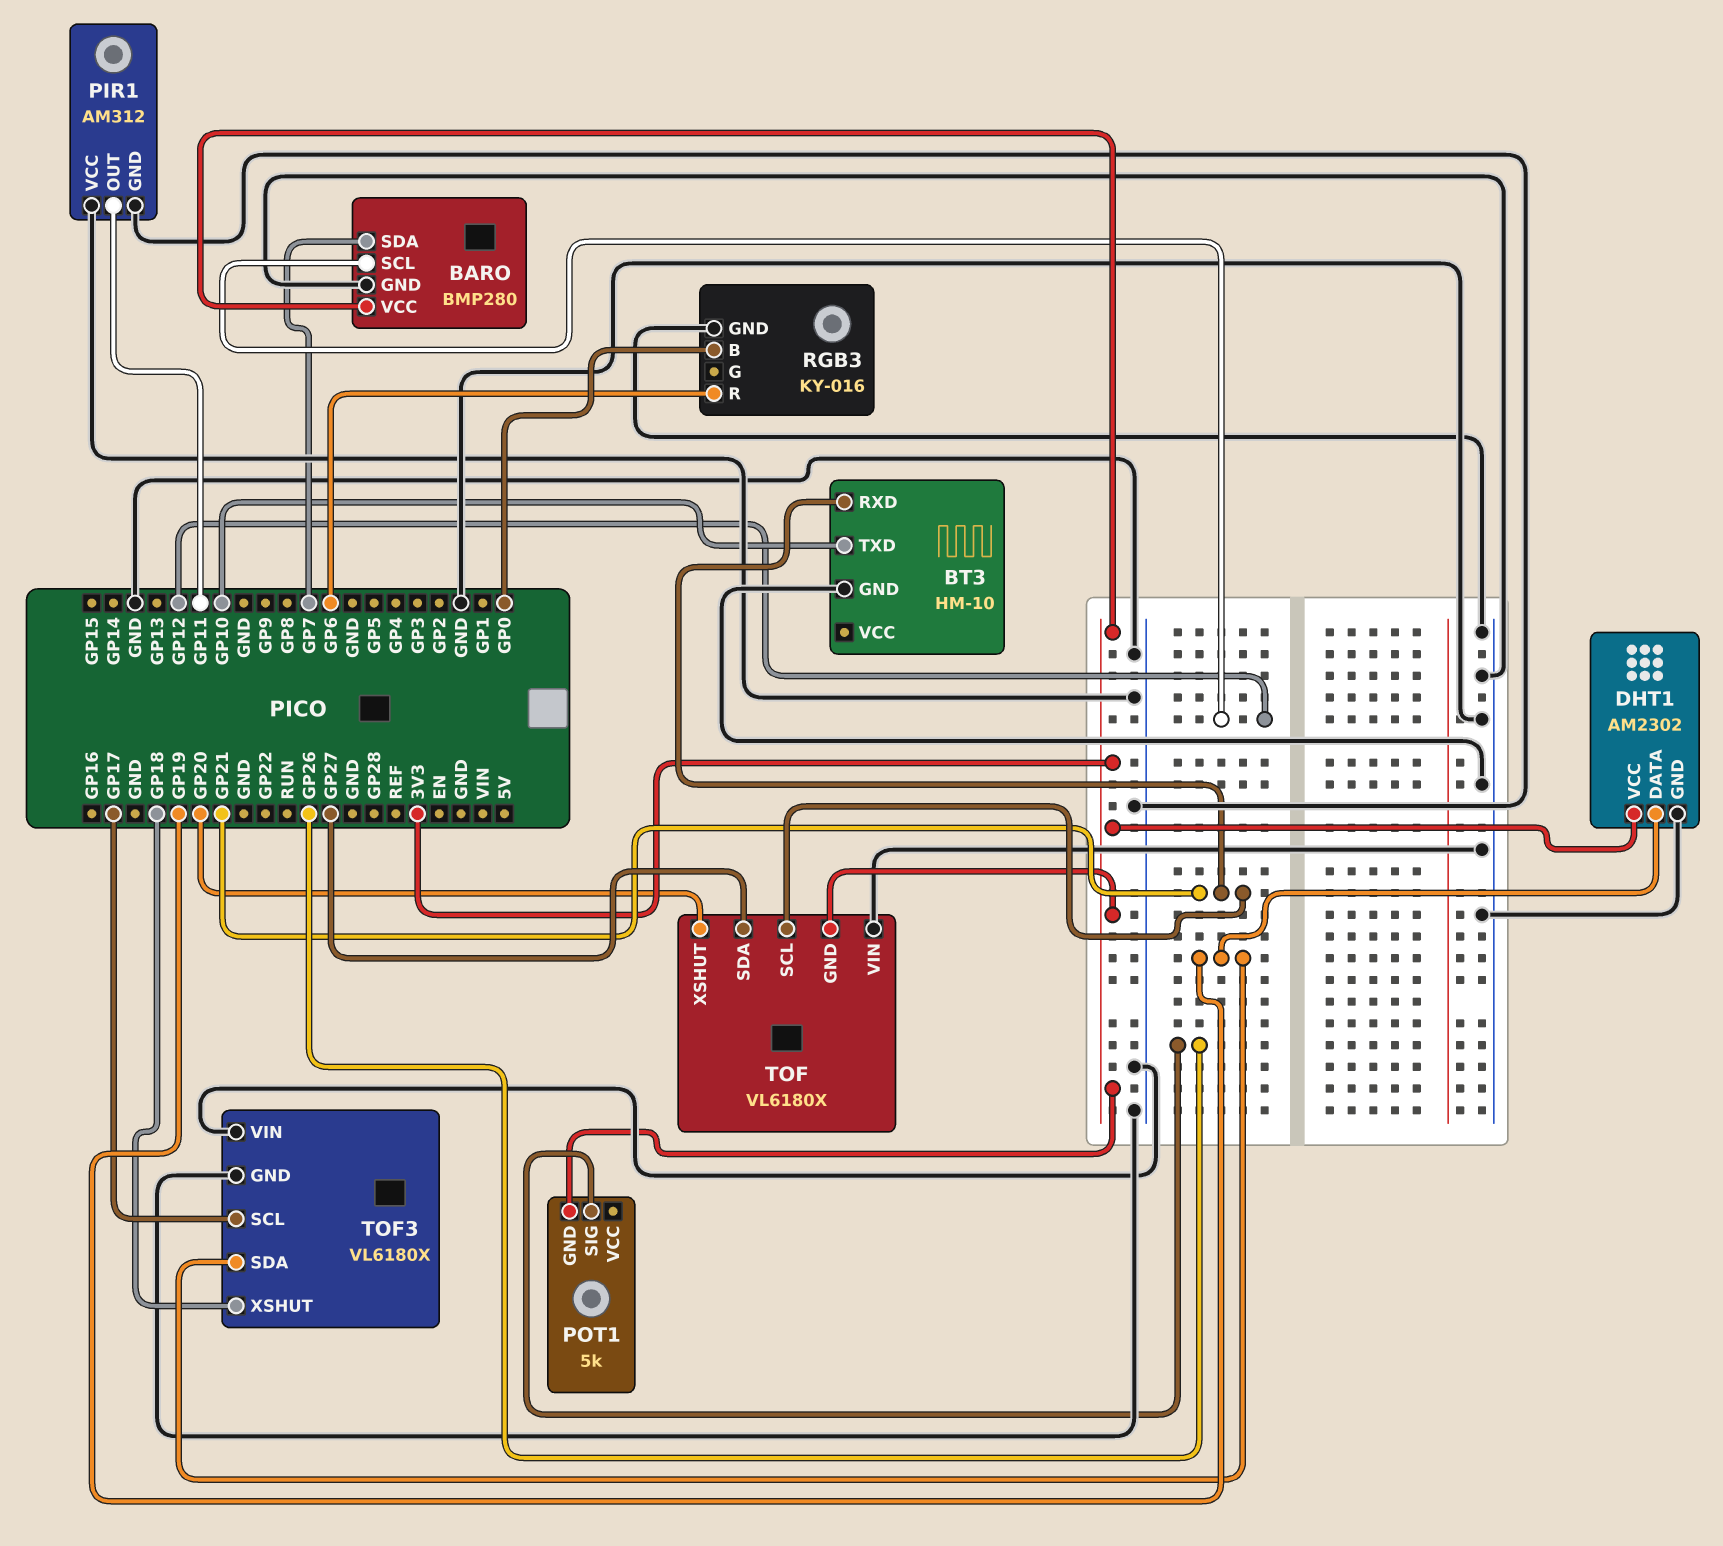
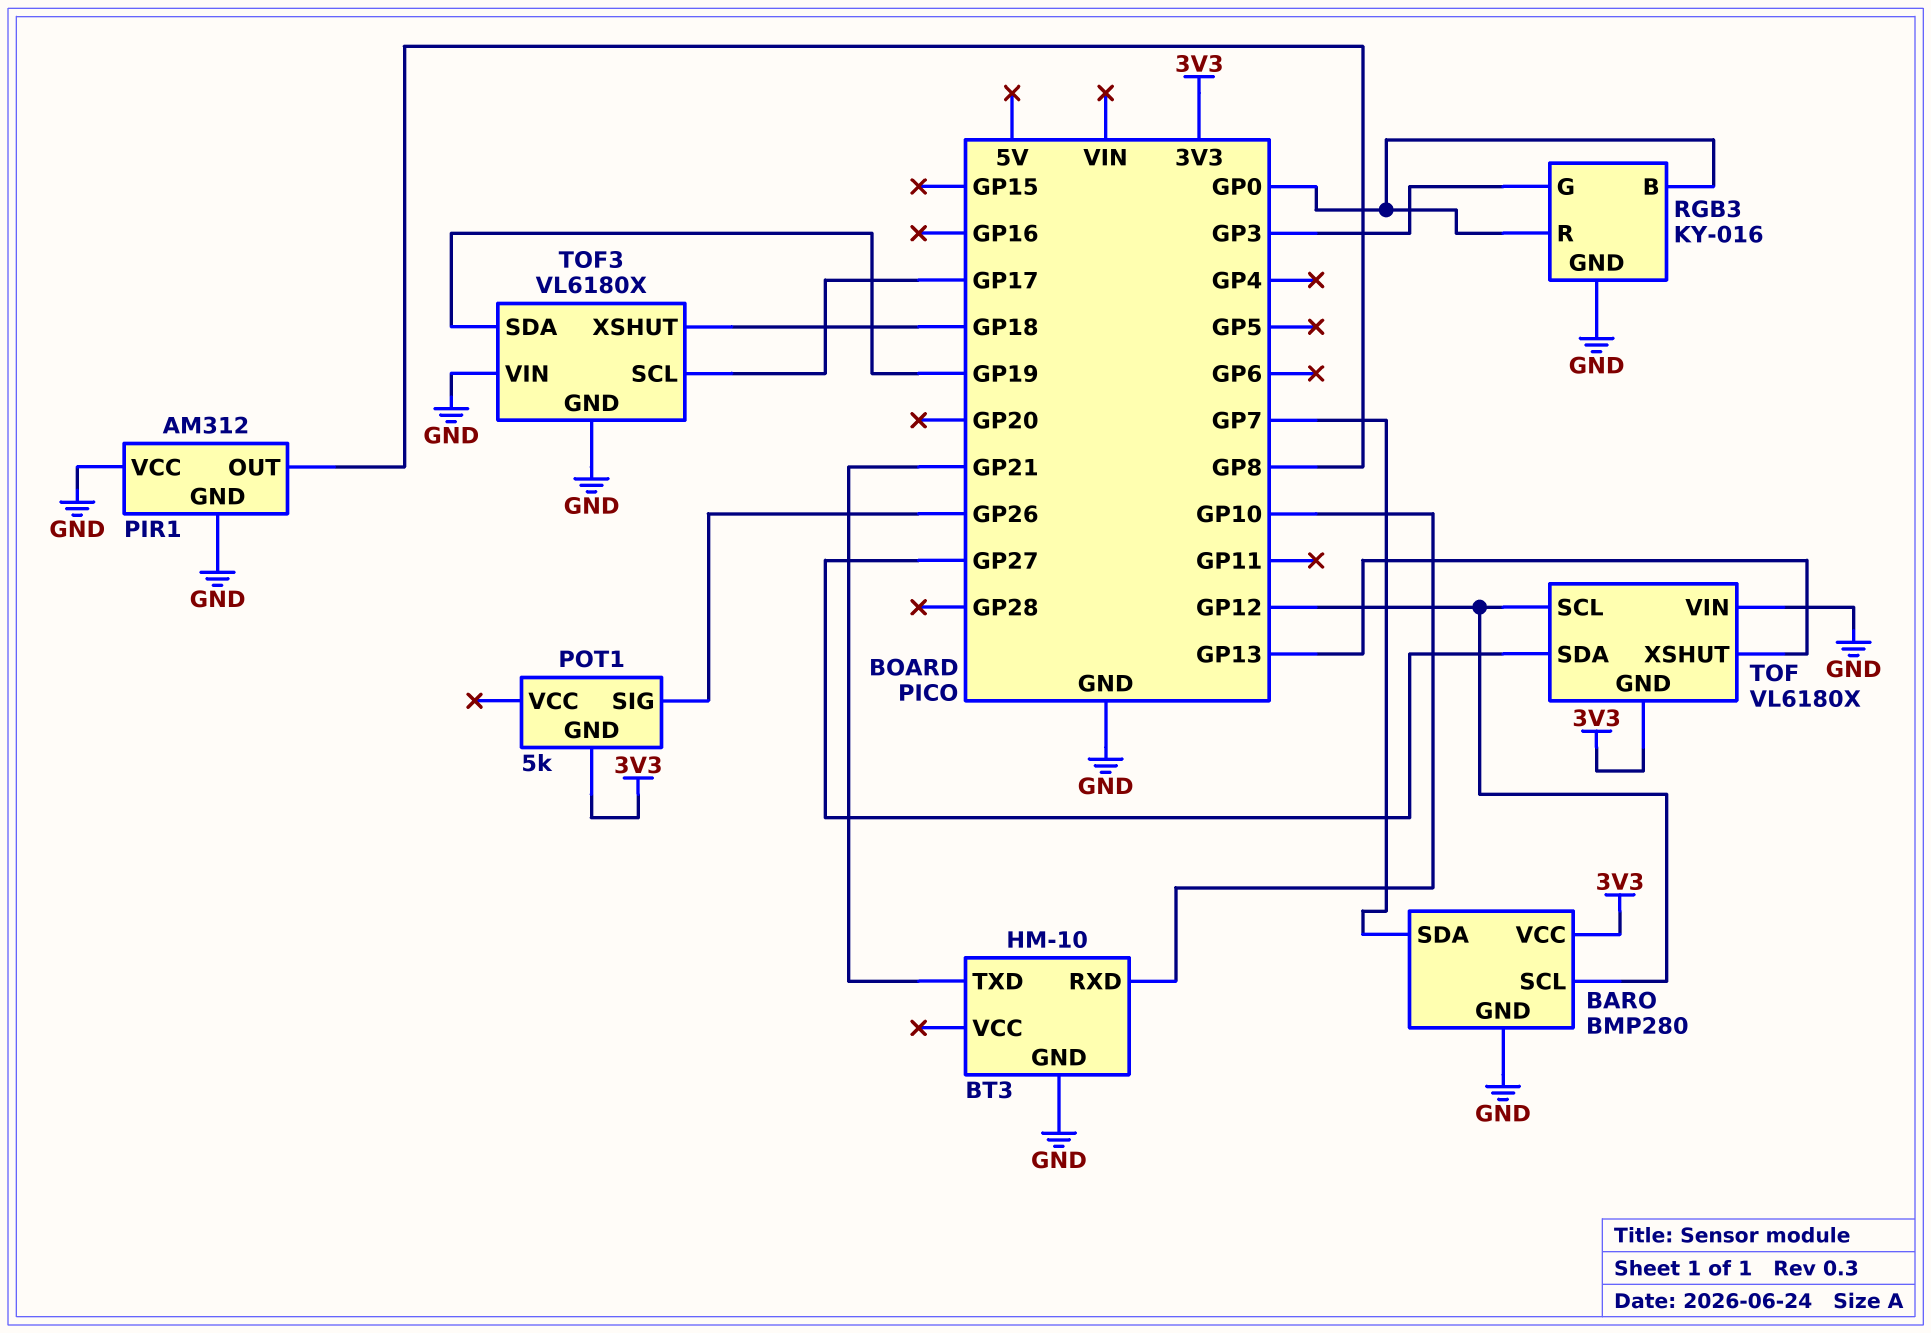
BT3 pin RXD: GP21 -> GP10
BT3 pin TXD: GP10 -> GP21
DHT1: AM2302 -> none
DHT1 pin DATA: GP19 -> none
DHT1 pin GND: GND -> none
DHT1 pin VCC: 3V3 -> none
PIR1 pin OUT: GP11 -> GP8
RGB3 pin G: none -> GP3
RGB3 pin R: GP6 -> GP0
TOF pin SCL: GP21 -> GP12
TOF pin XSHUT: GP20 -> GP13

